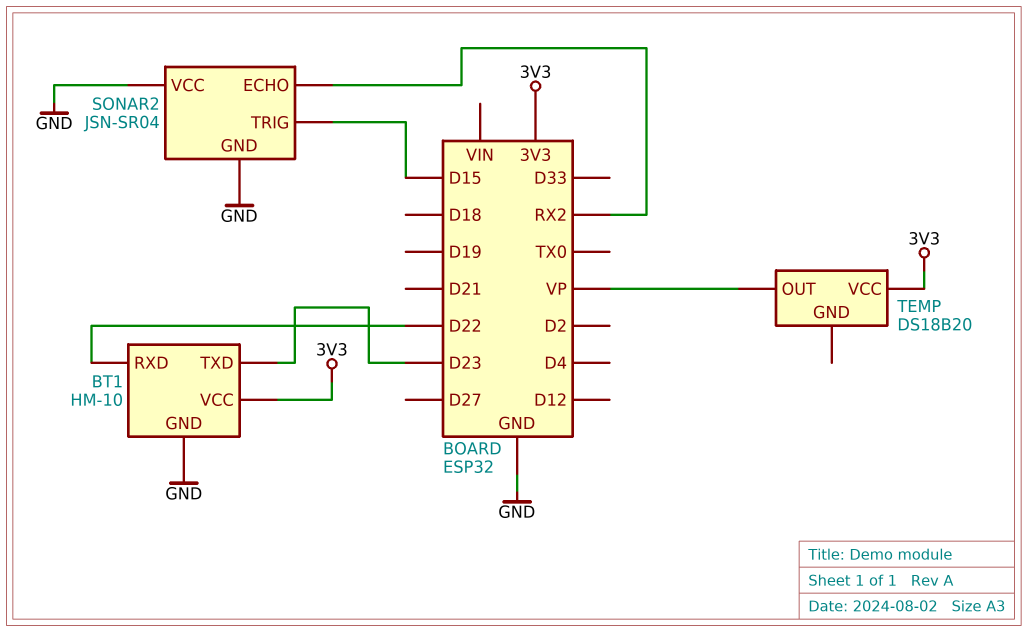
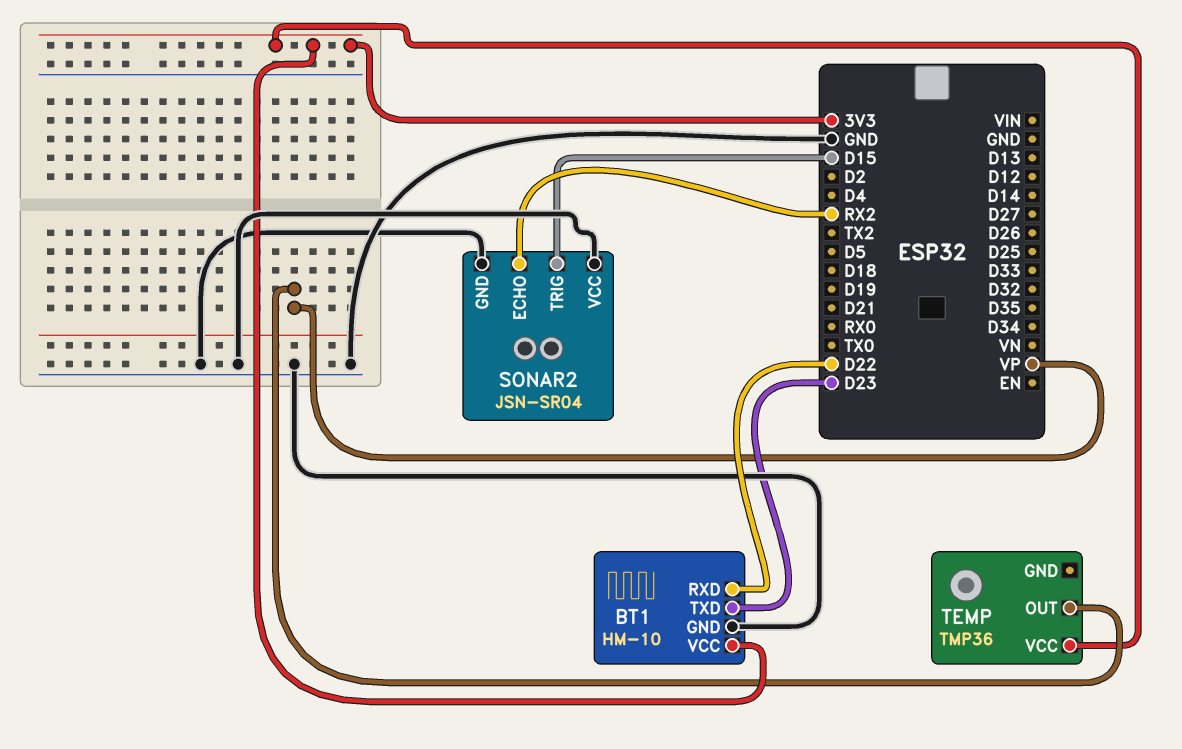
TEMP: DS18B20 -> TMP36

